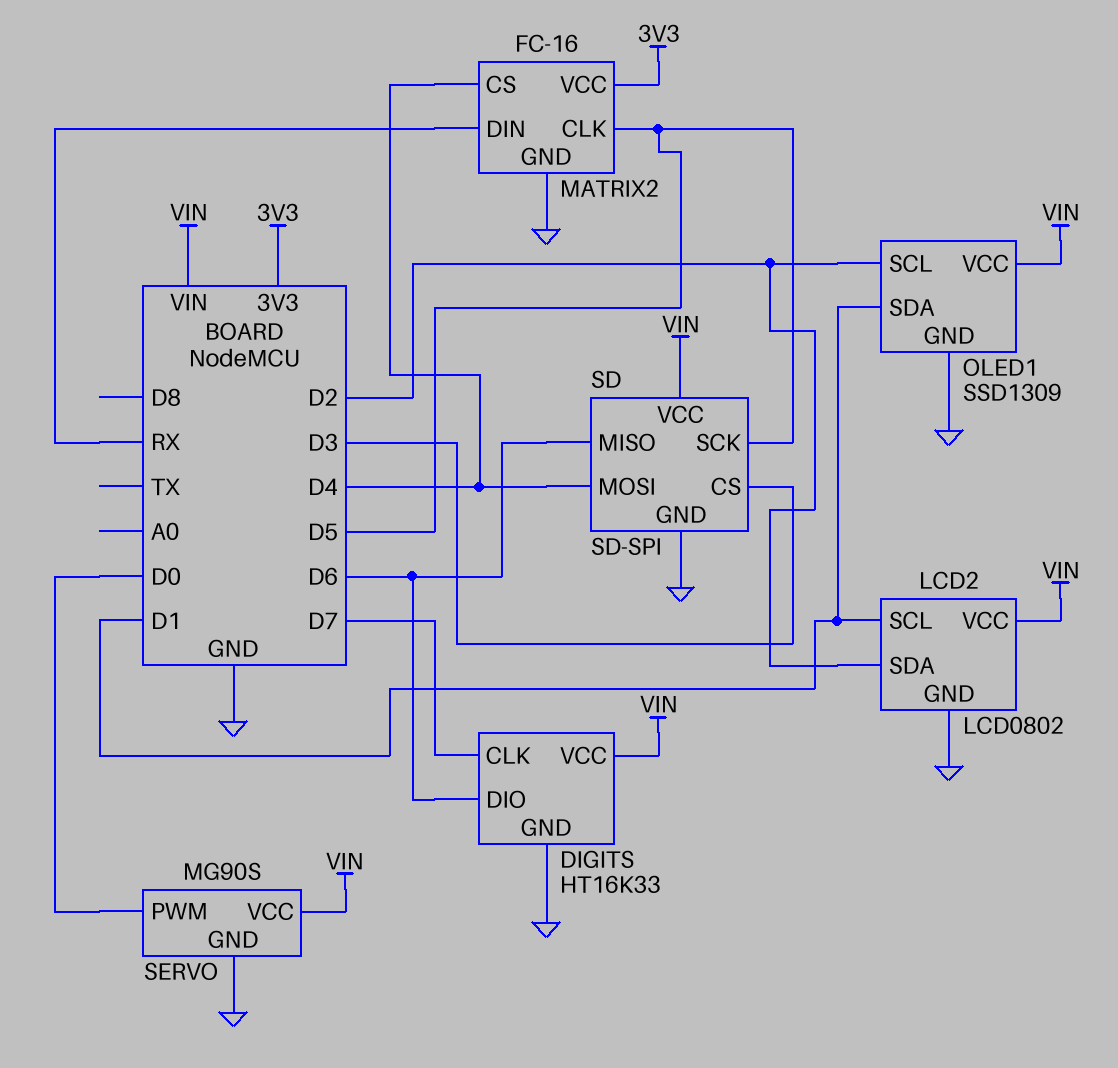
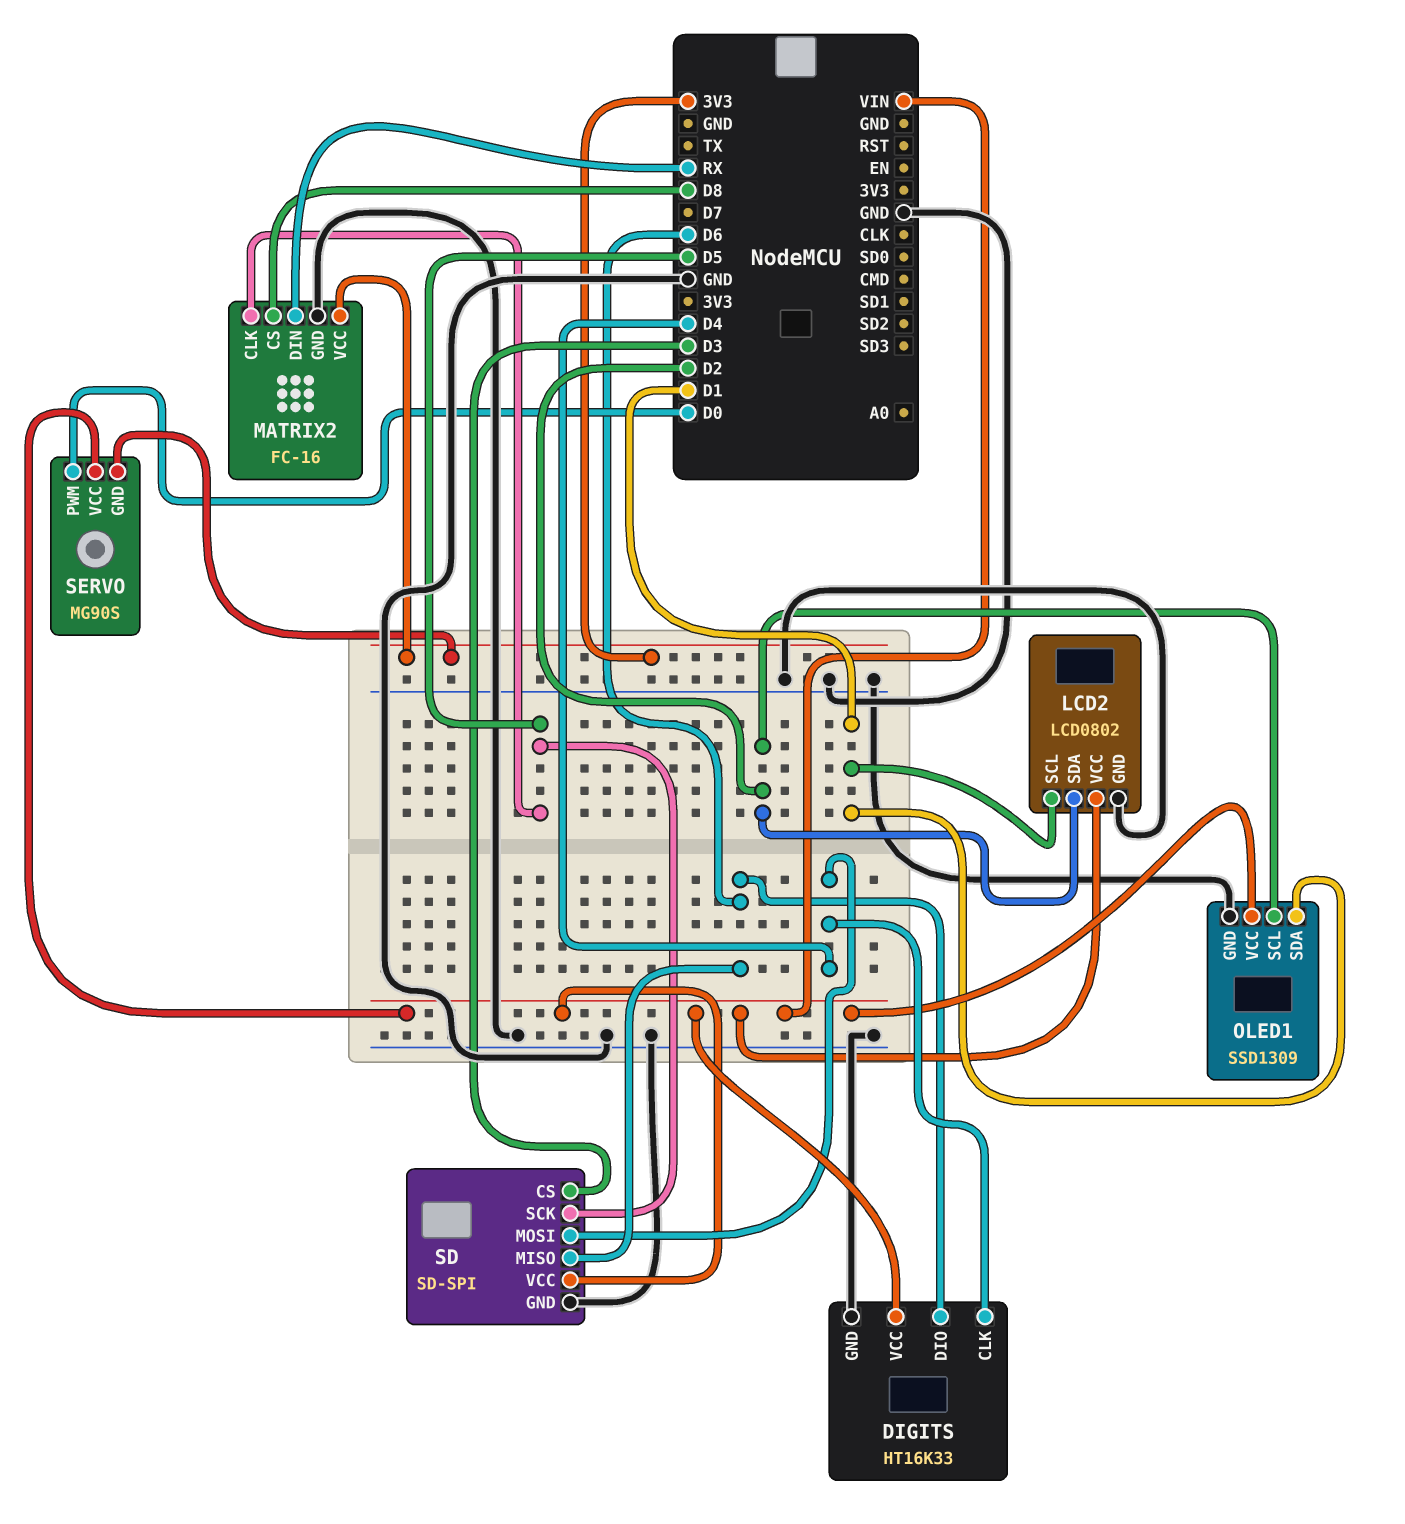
DIGITS pin CLK: D7 -> D4
MATRIX2 pin CS: D4 -> D8
SERVO pin GND: GND -> 3V3

